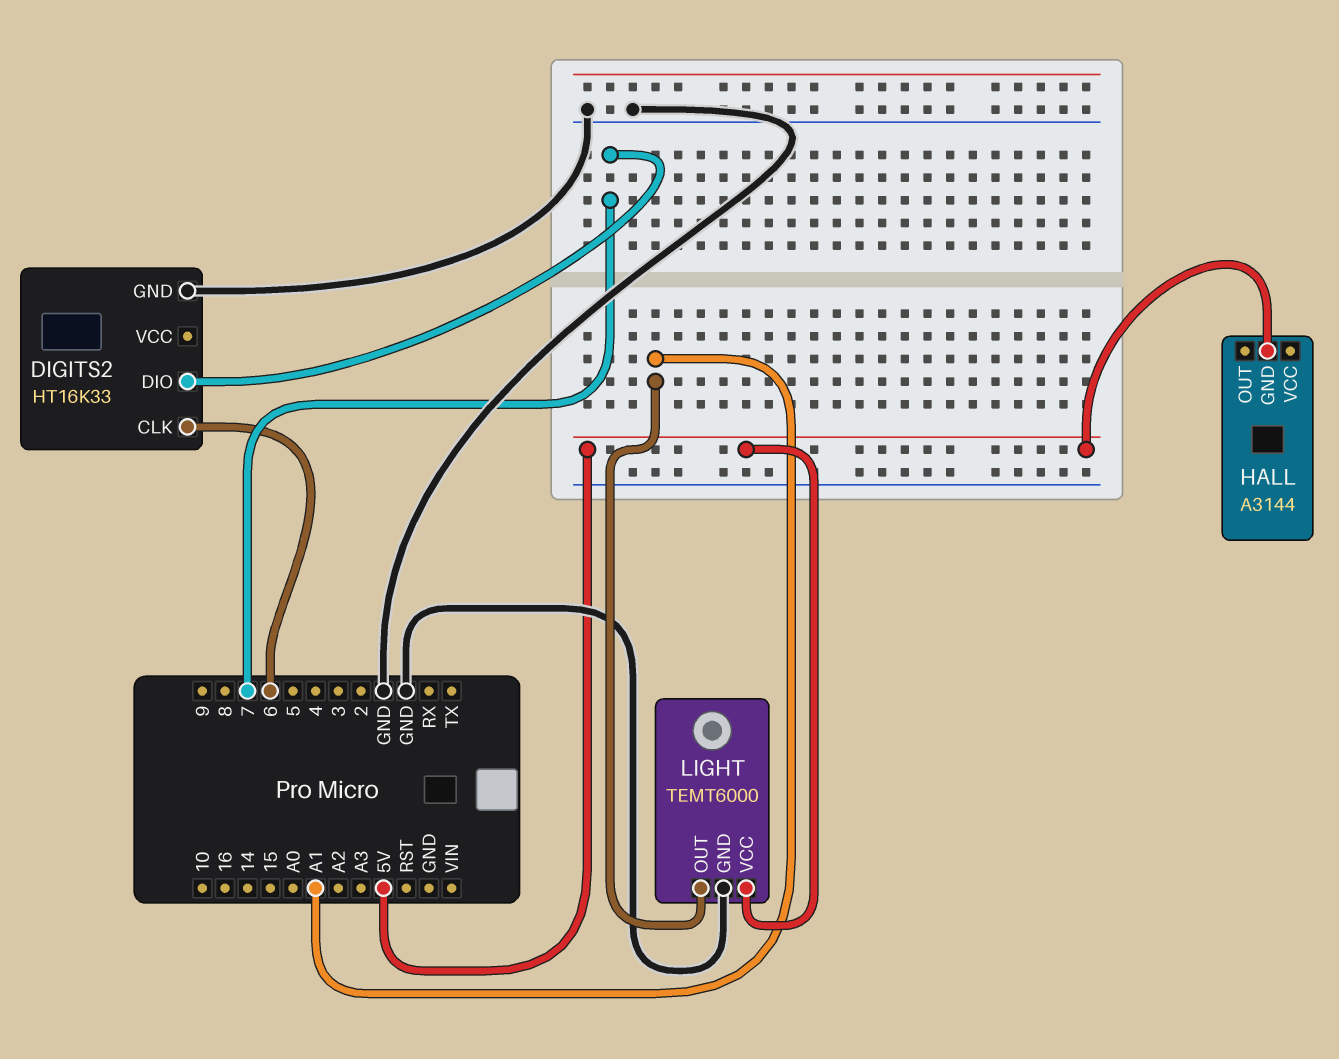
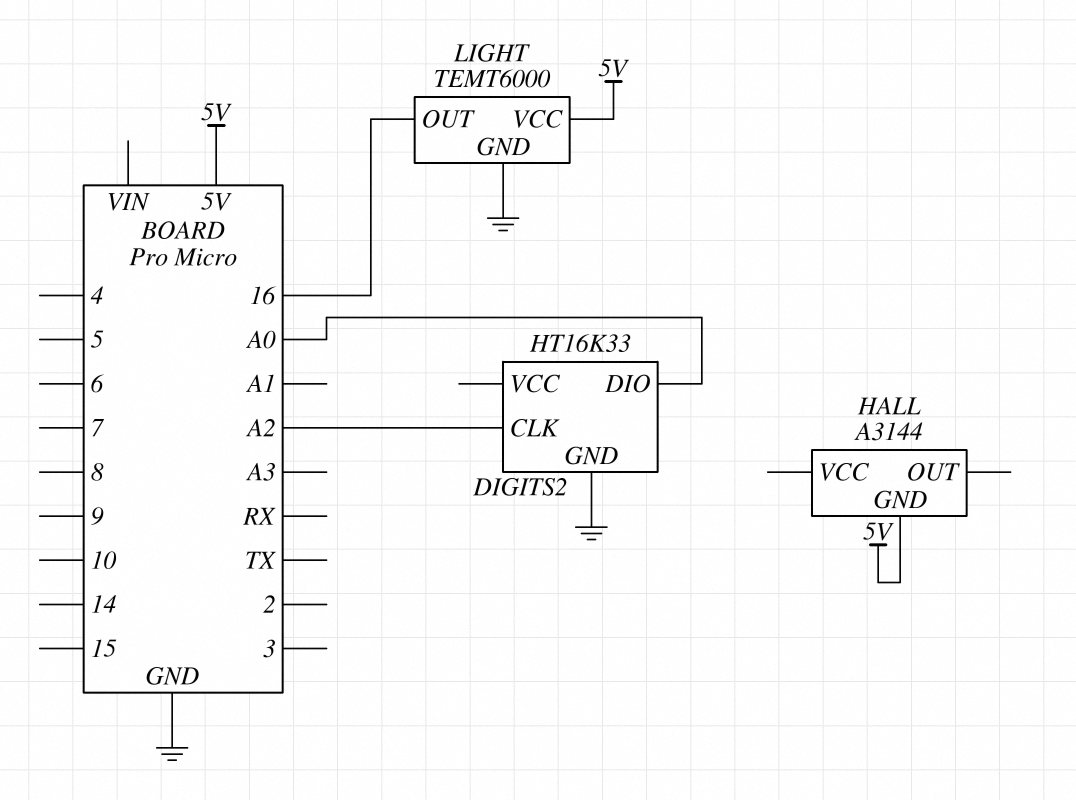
DIGITS2 pin CLK: 6 -> A2
DIGITS2 pin DIO: 7 -> A0
LIGHT pin OUT: A1 -> 16

